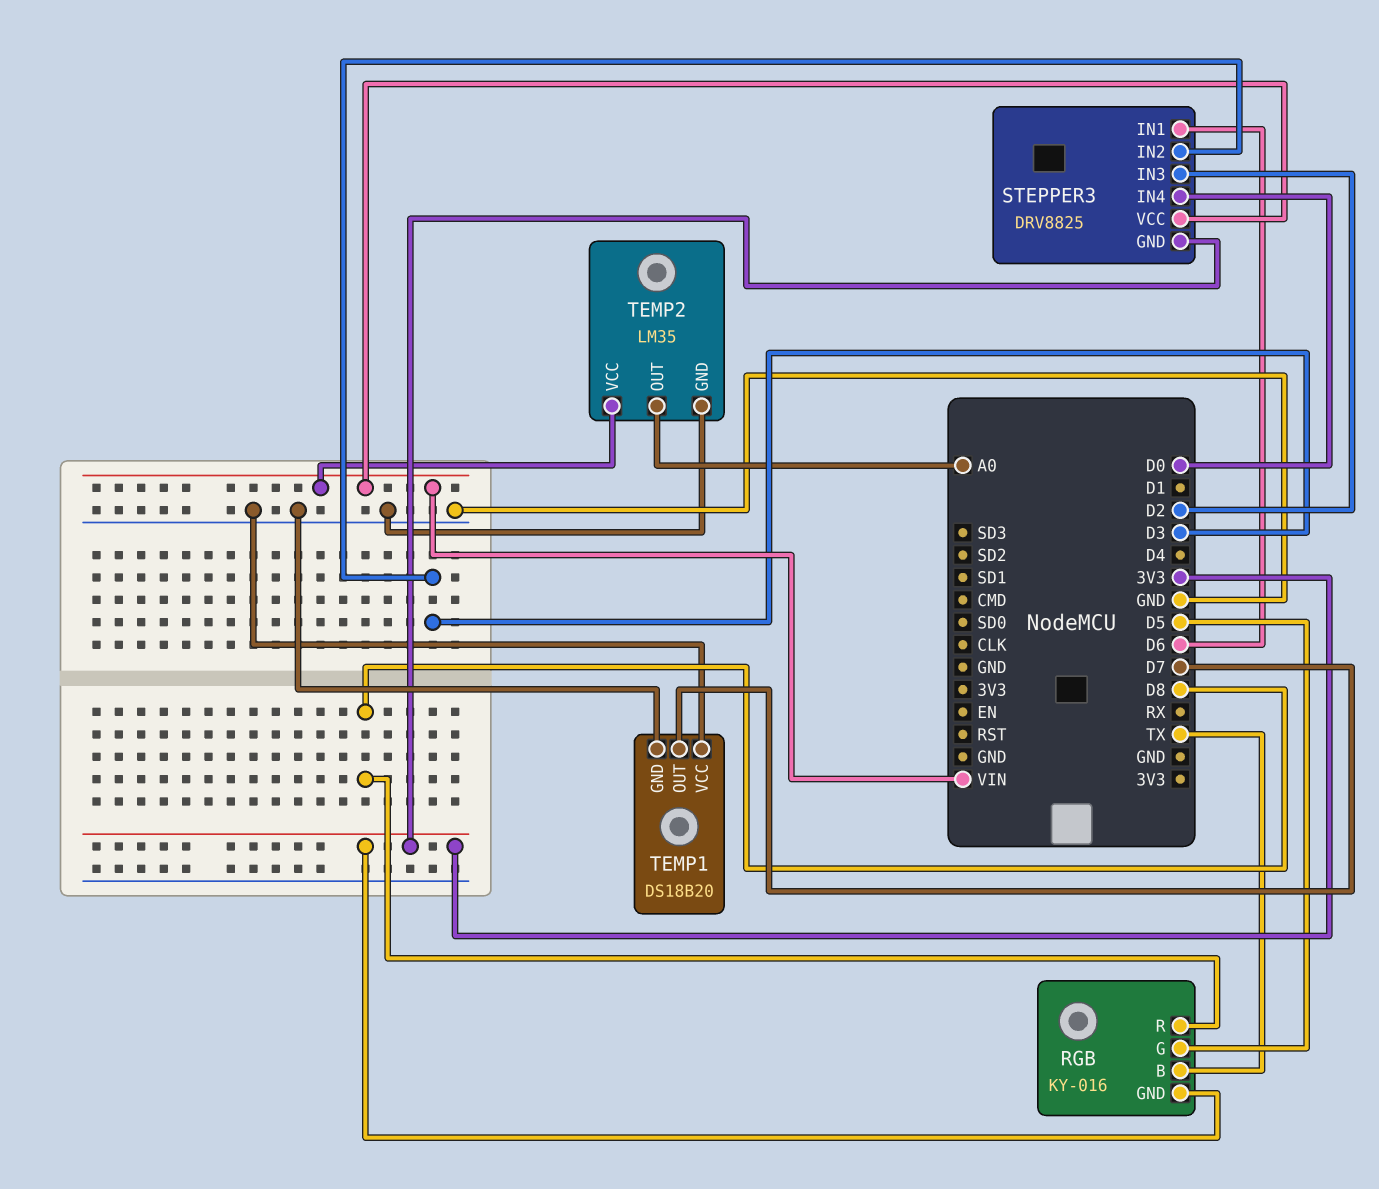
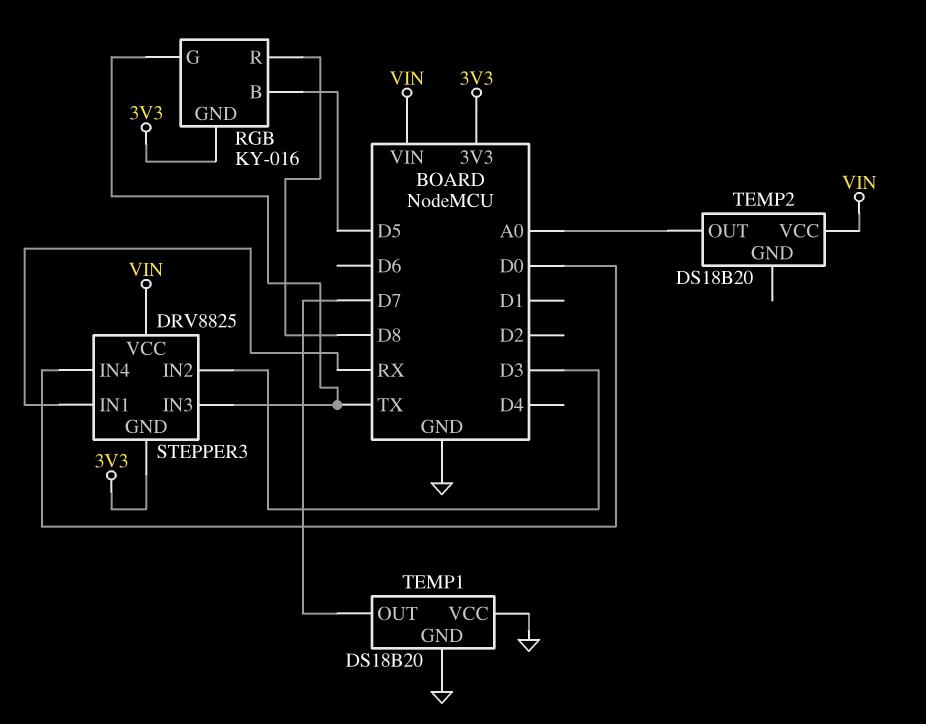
RGB pin B: TX -> D5
RGB pin G: D5 -> TX
STEPPER3 pin IN1: D6 -> RX
STEPPER3 pin IN3: D2 -> TX
TEMP2: LM35 -> DS18B20
TEMP2 pin GND: GND -> none

